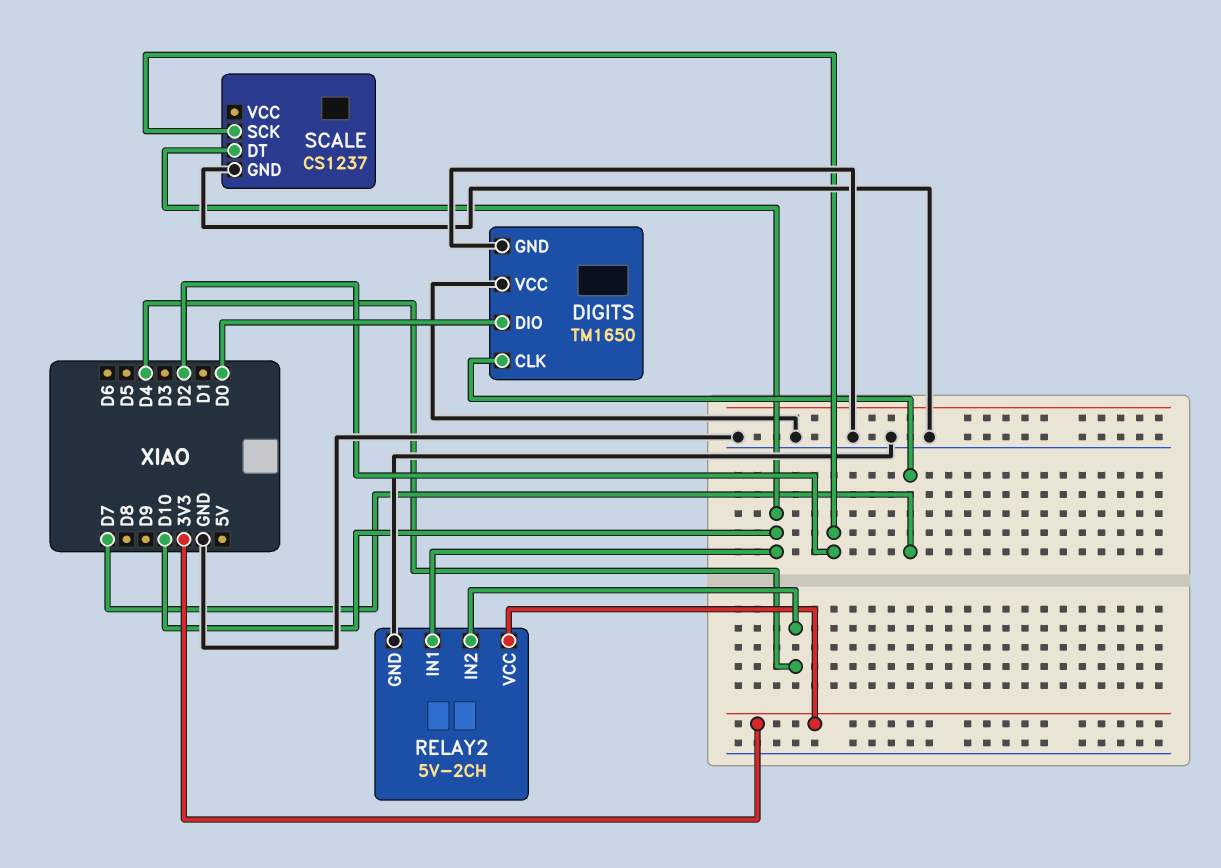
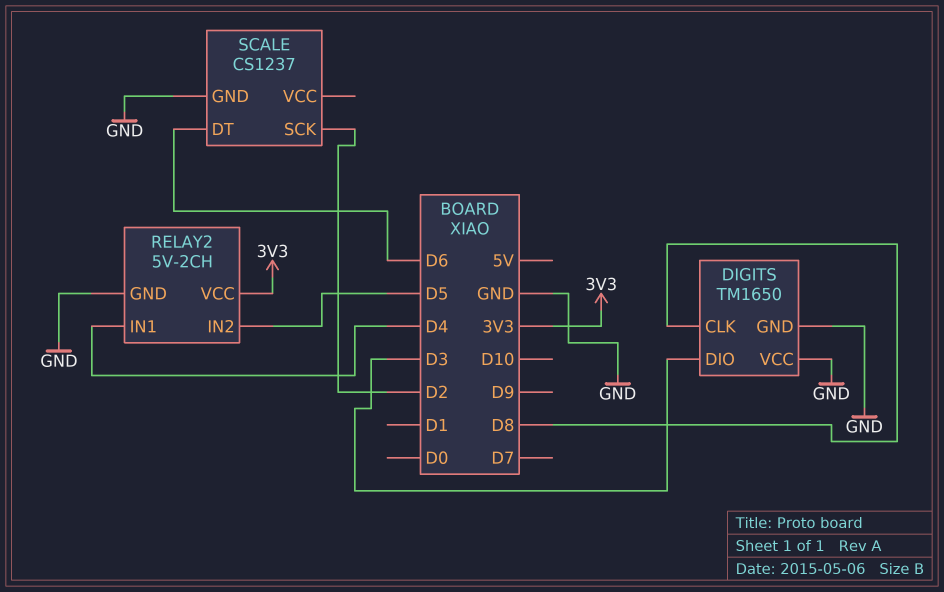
DIGITS pin CLK: D7 -> D8
DIGITS pin DIO: D0 -> D3
RELAY2 pin IN1: D10 -> D4
RELAY2 pin IN2: D4 -> D5
SCALE pin DT: D10 -> D6

